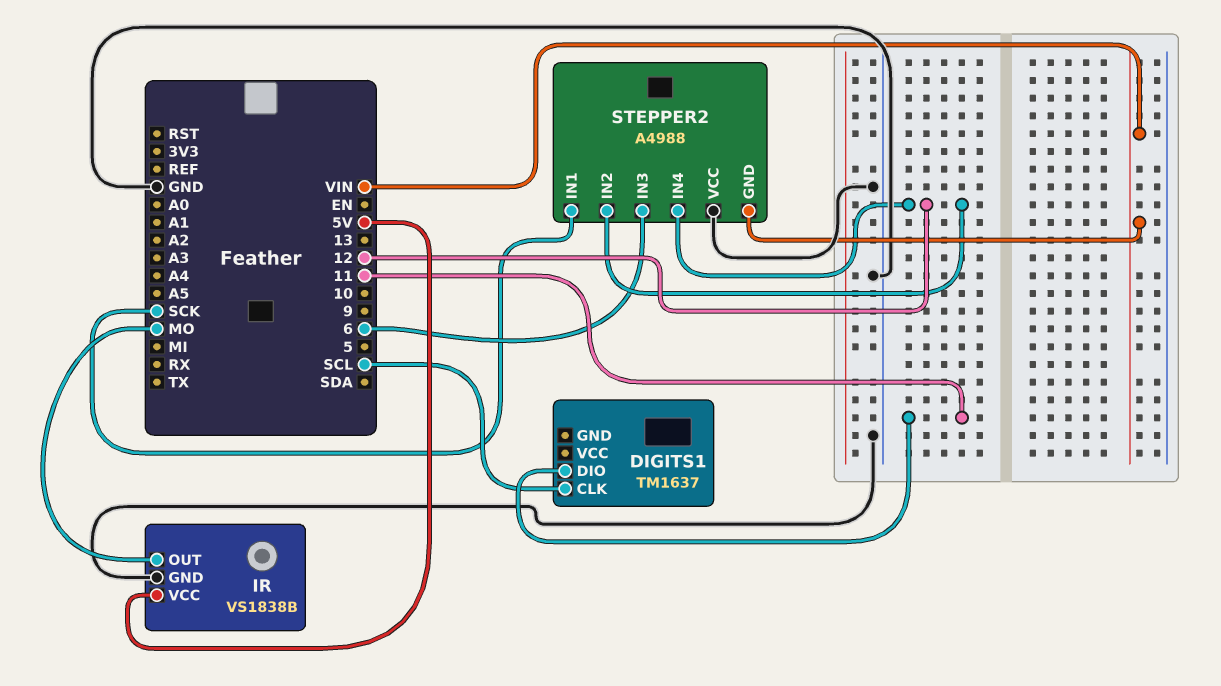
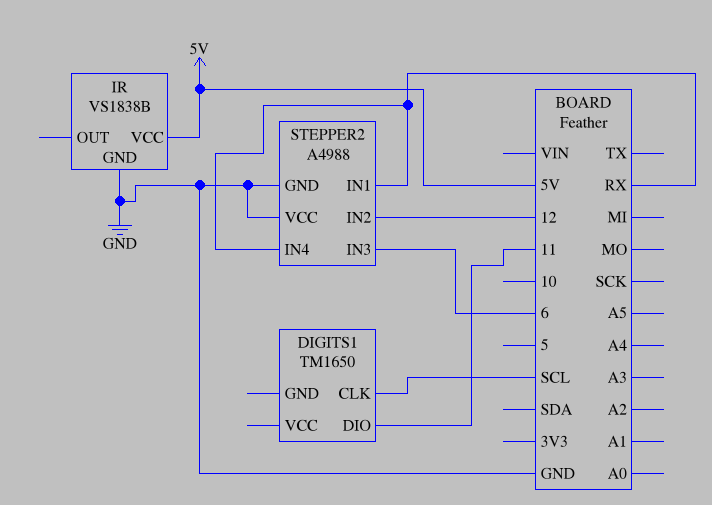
DIGITS1: TM1637 -> TM1650
IR pin OUT: MO -> none
STEPPER2 pin GND: VIN -> GND
STEPPER2 pin IN1: SCK -> RX
STEPPER2 pin IN4: 12 -> RX

